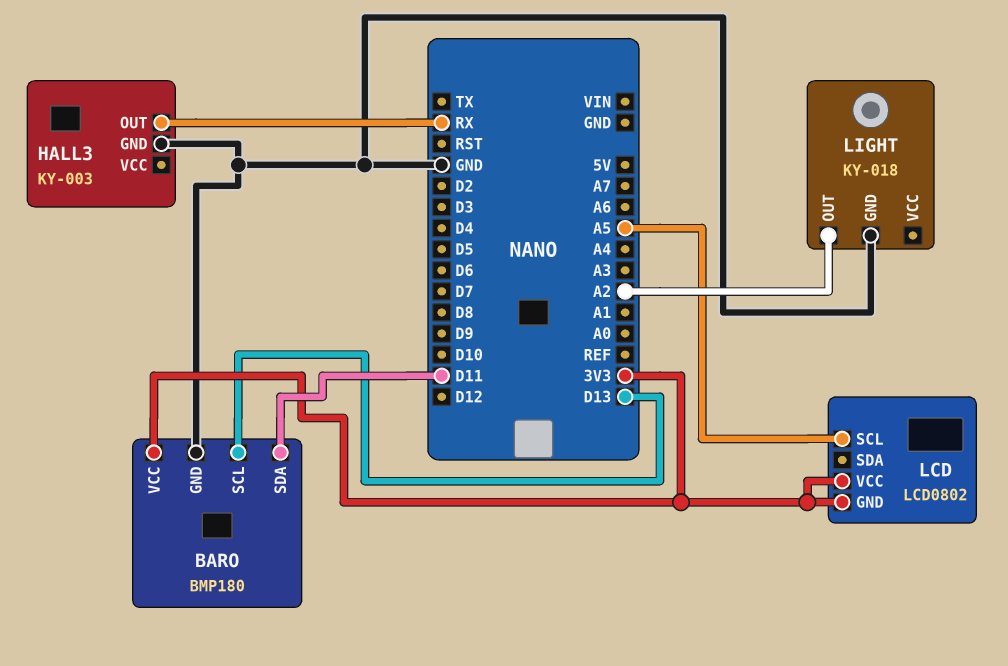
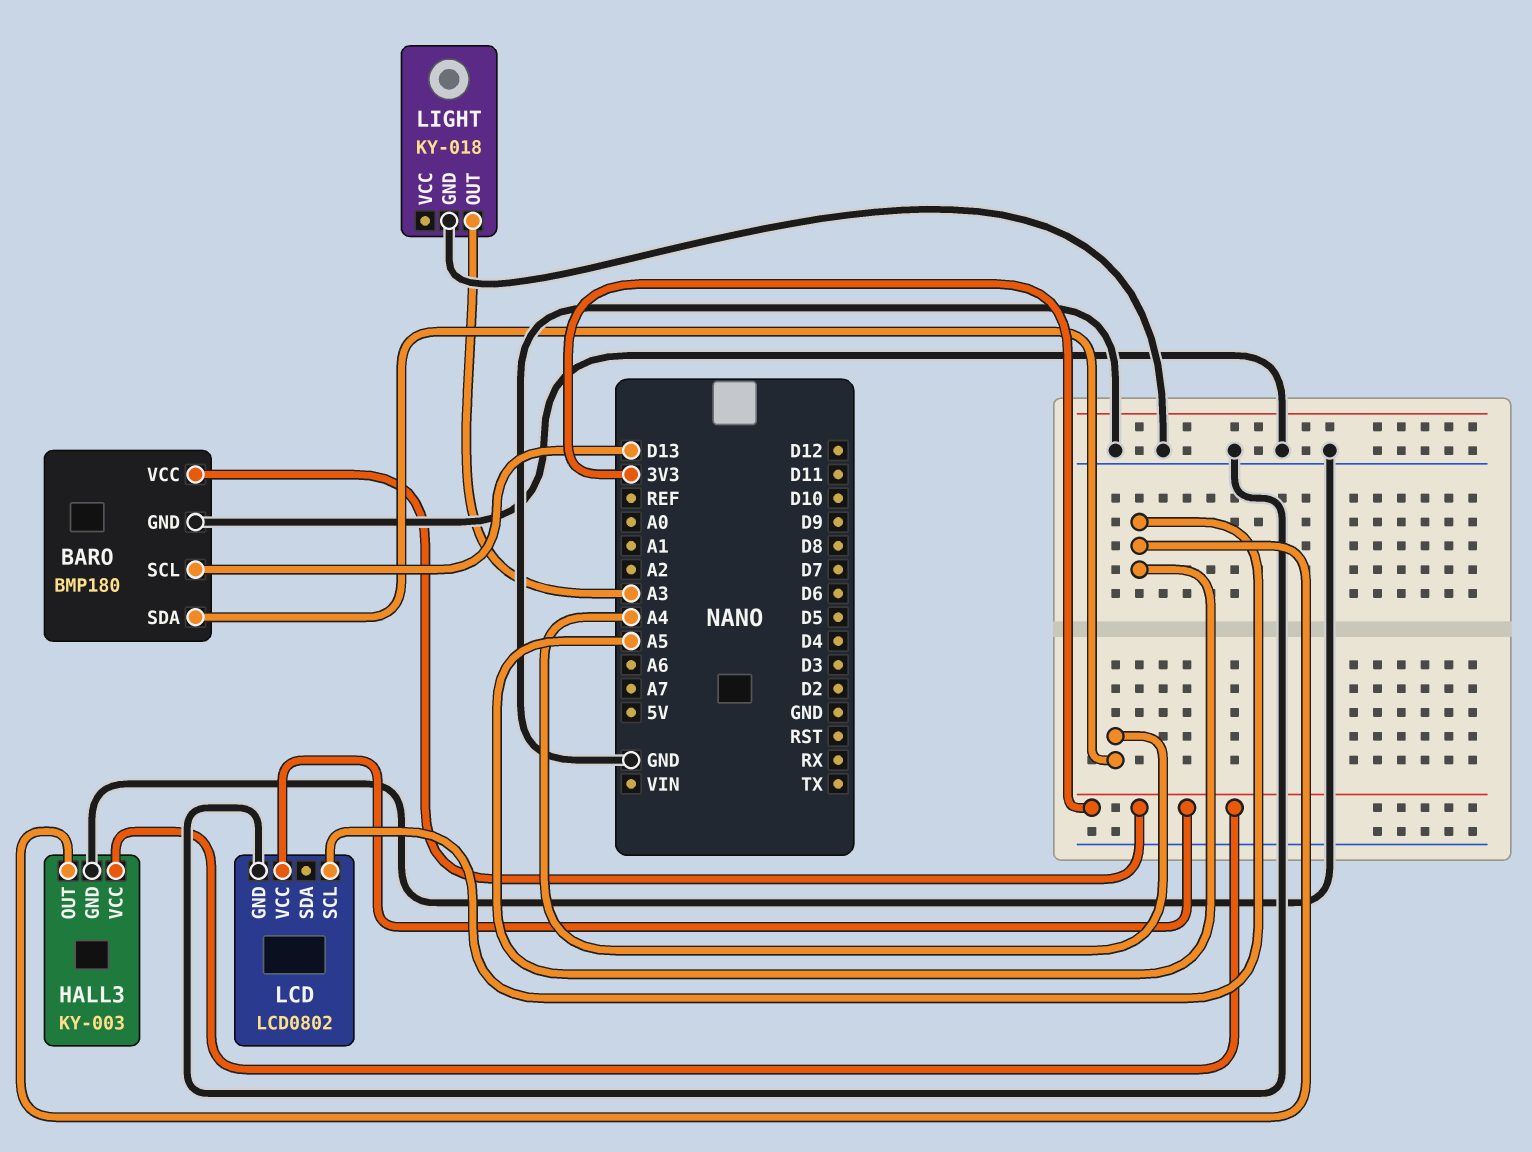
BARO pin SDA: D11 -> A4
HALL3 pin OUT: RX -> A5
HALL3 pin VCC: none -> 3V3
LCD pin GND: 3V3 -> GND
LIGHT pin OUT: A2 -> A3

